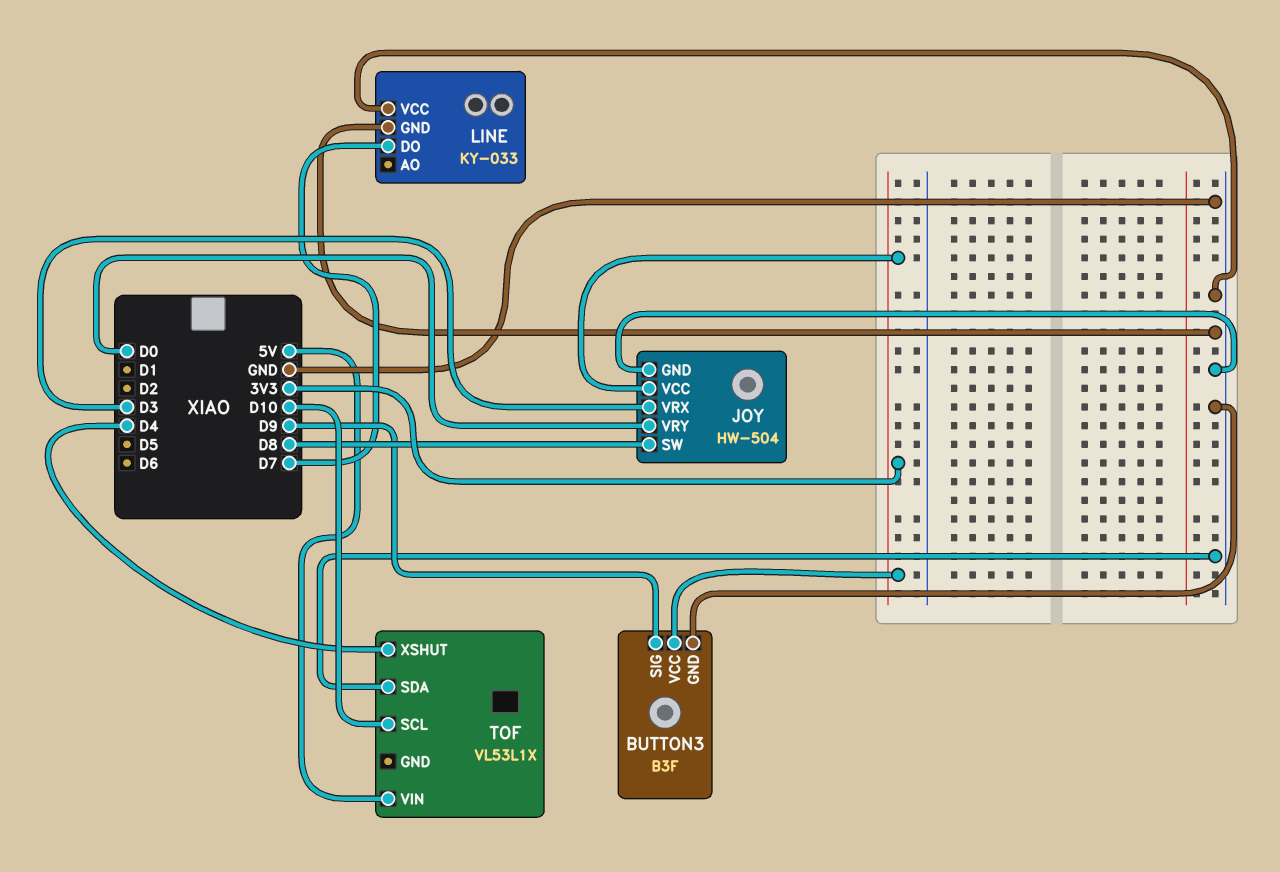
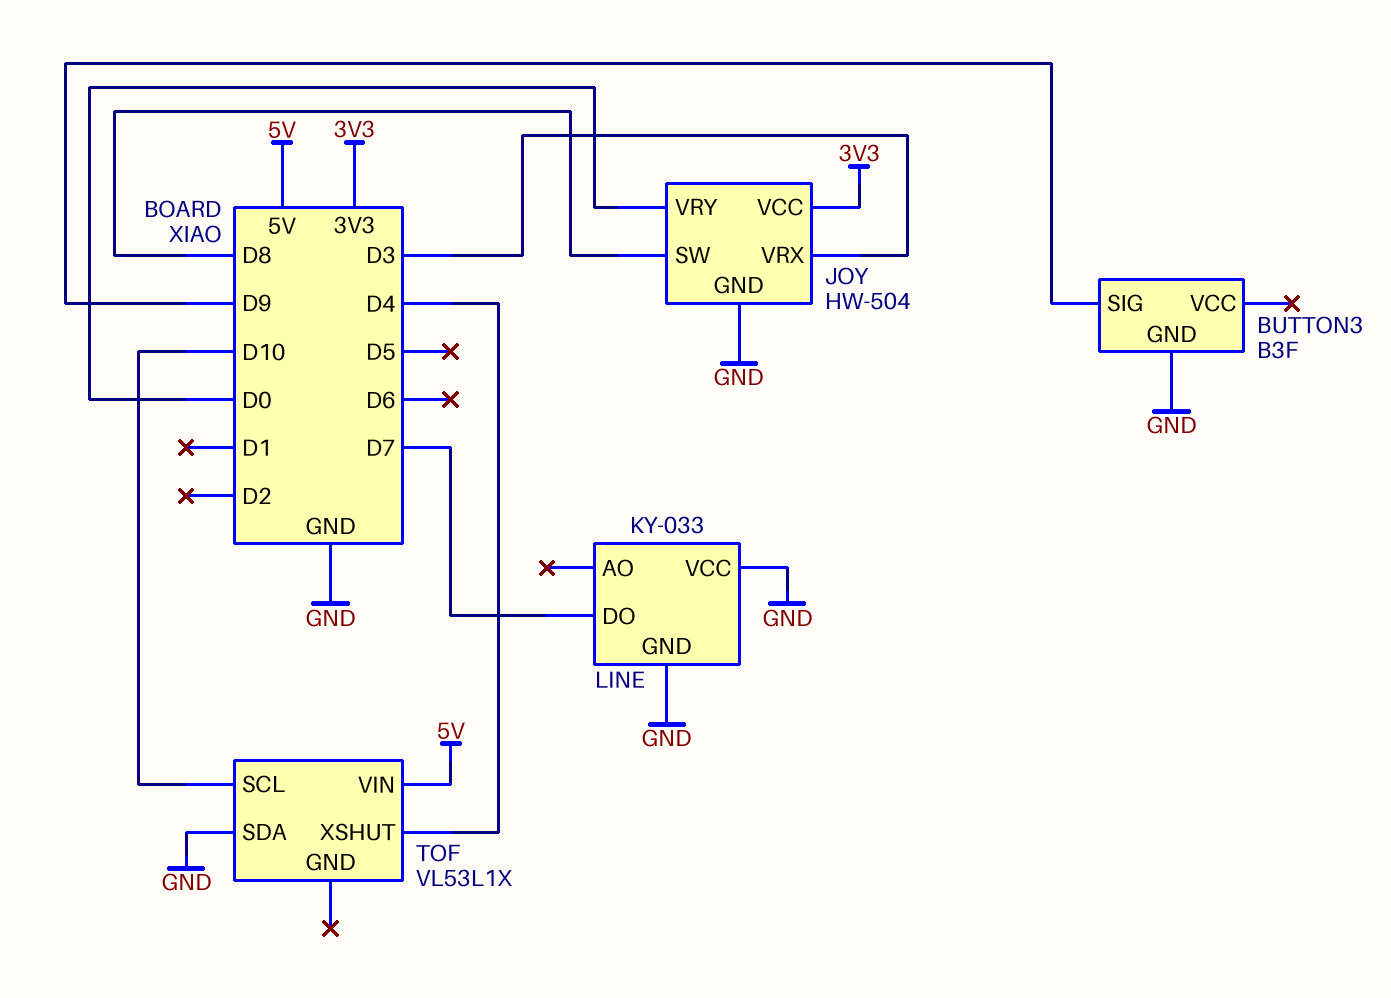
BUTTON3 pin VCC: 3V3 -> none

